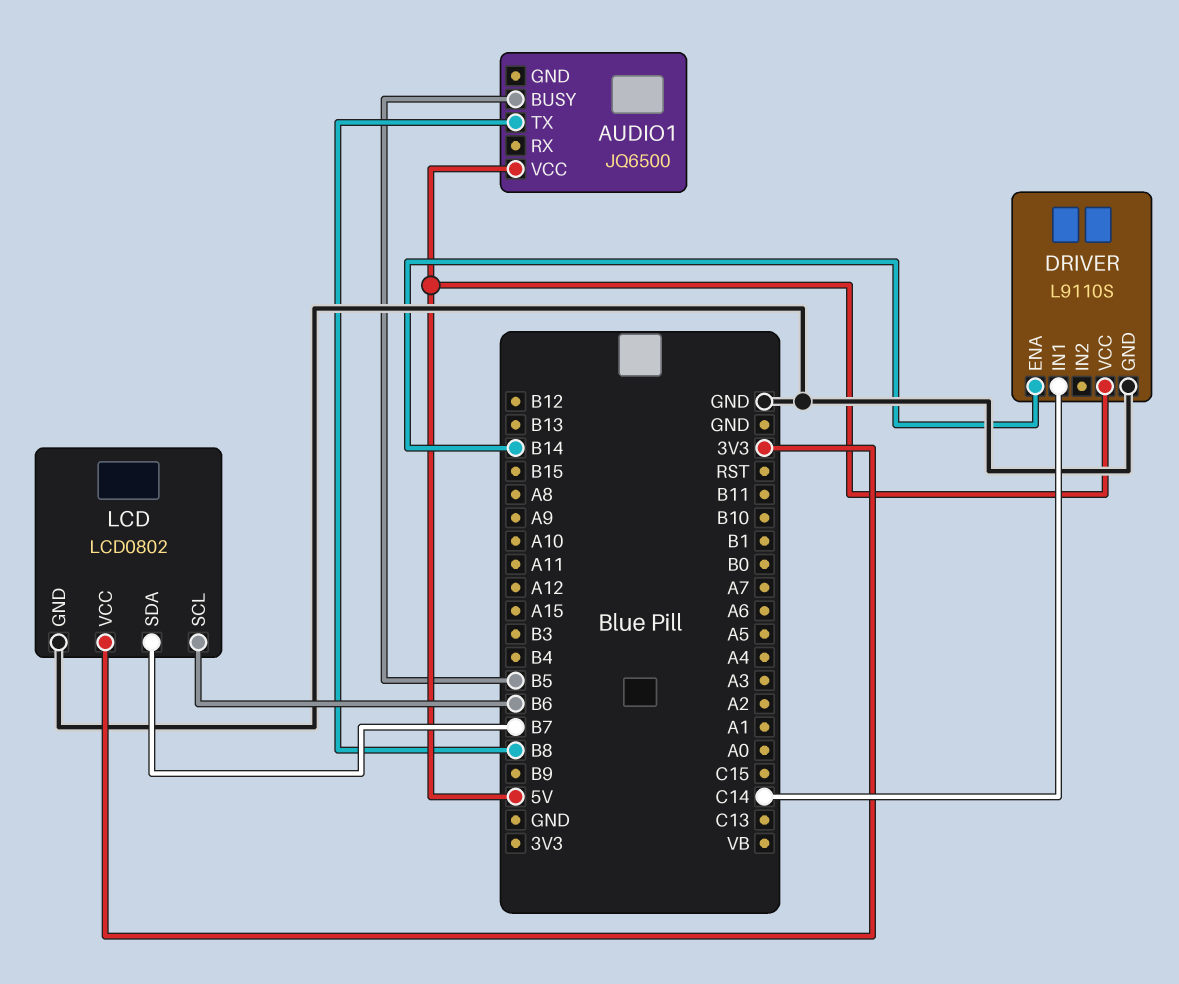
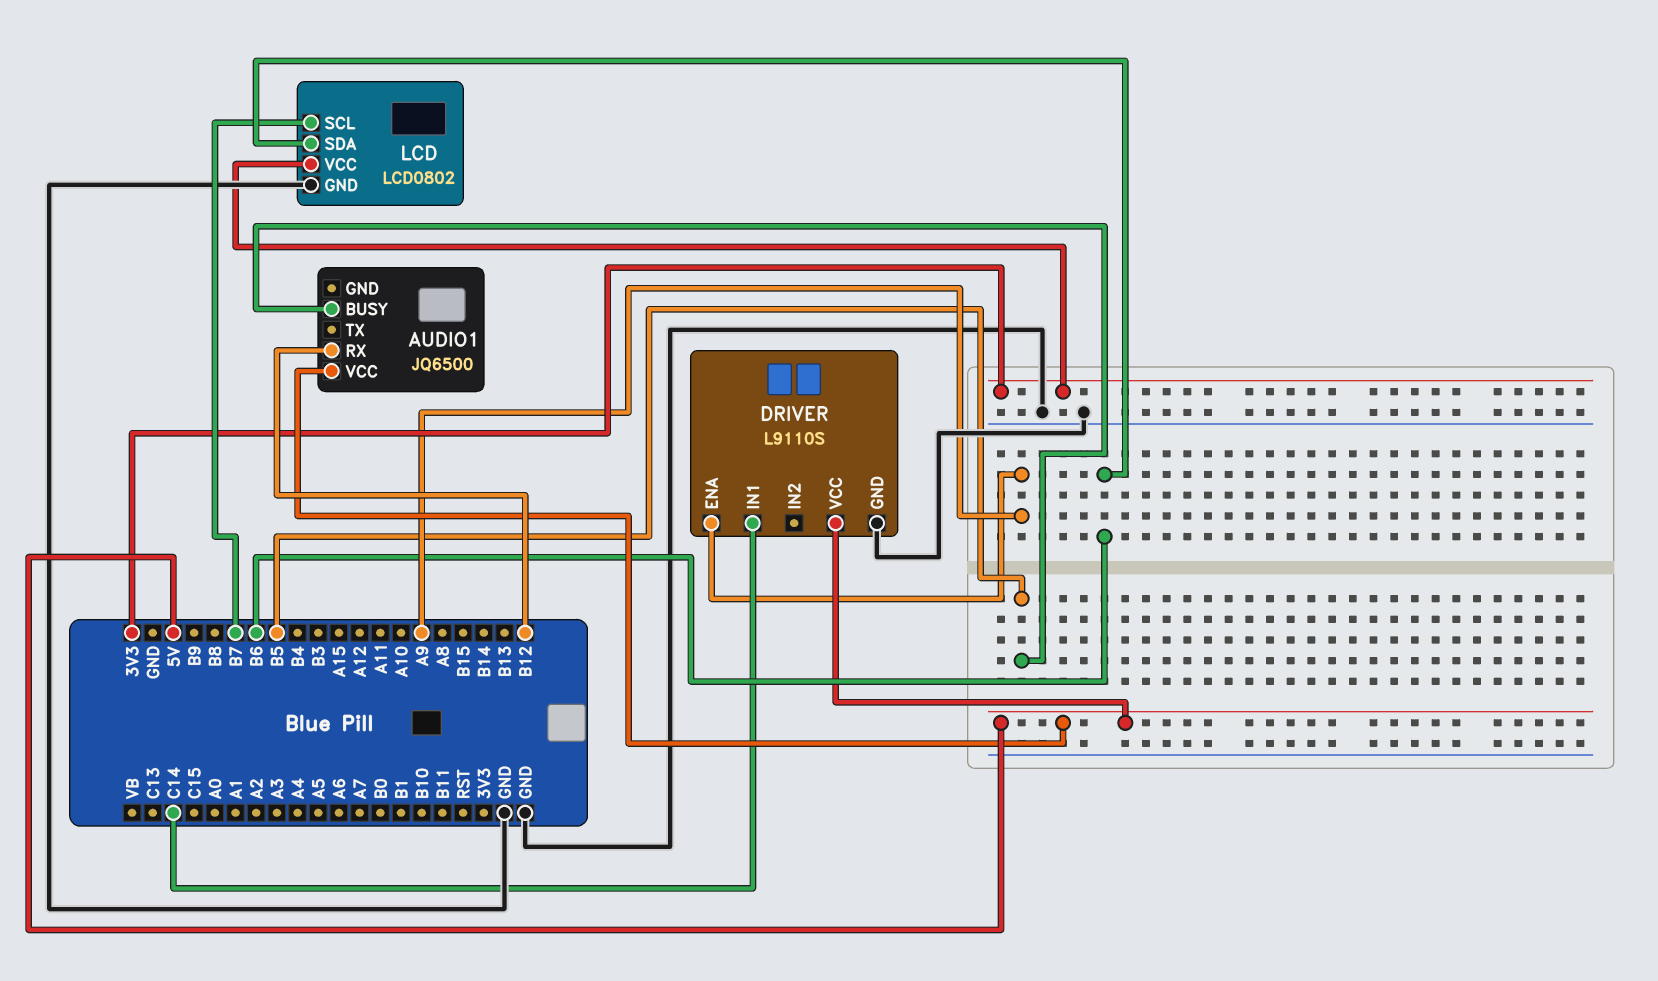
AUDIO1 pin RX: none -> B12
AUDIO1 pin TX: B8 -> none
DRIVER pin ENA: B14 -> A9
LCD pin SCL: B6 -> B7
LCD pin SDA: B7 -> B6

